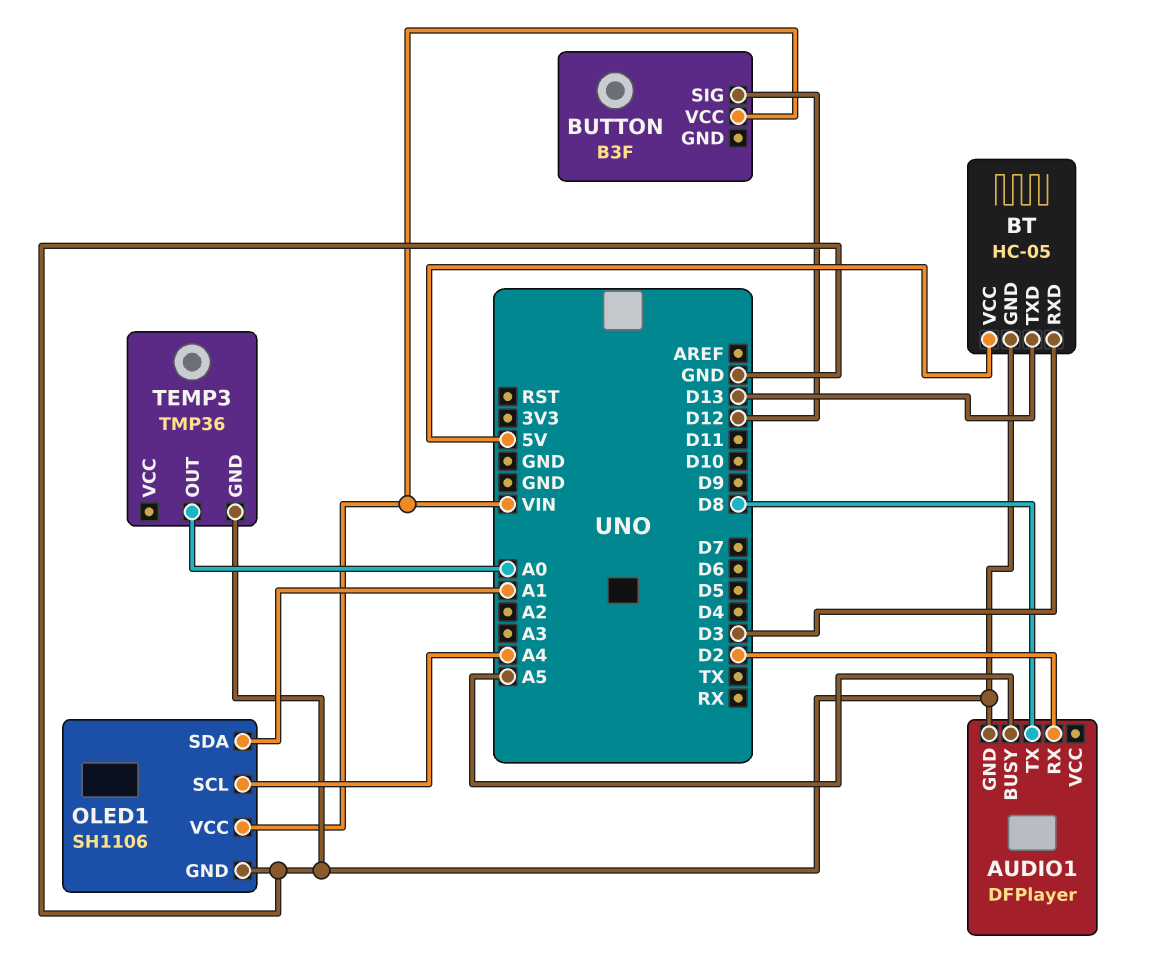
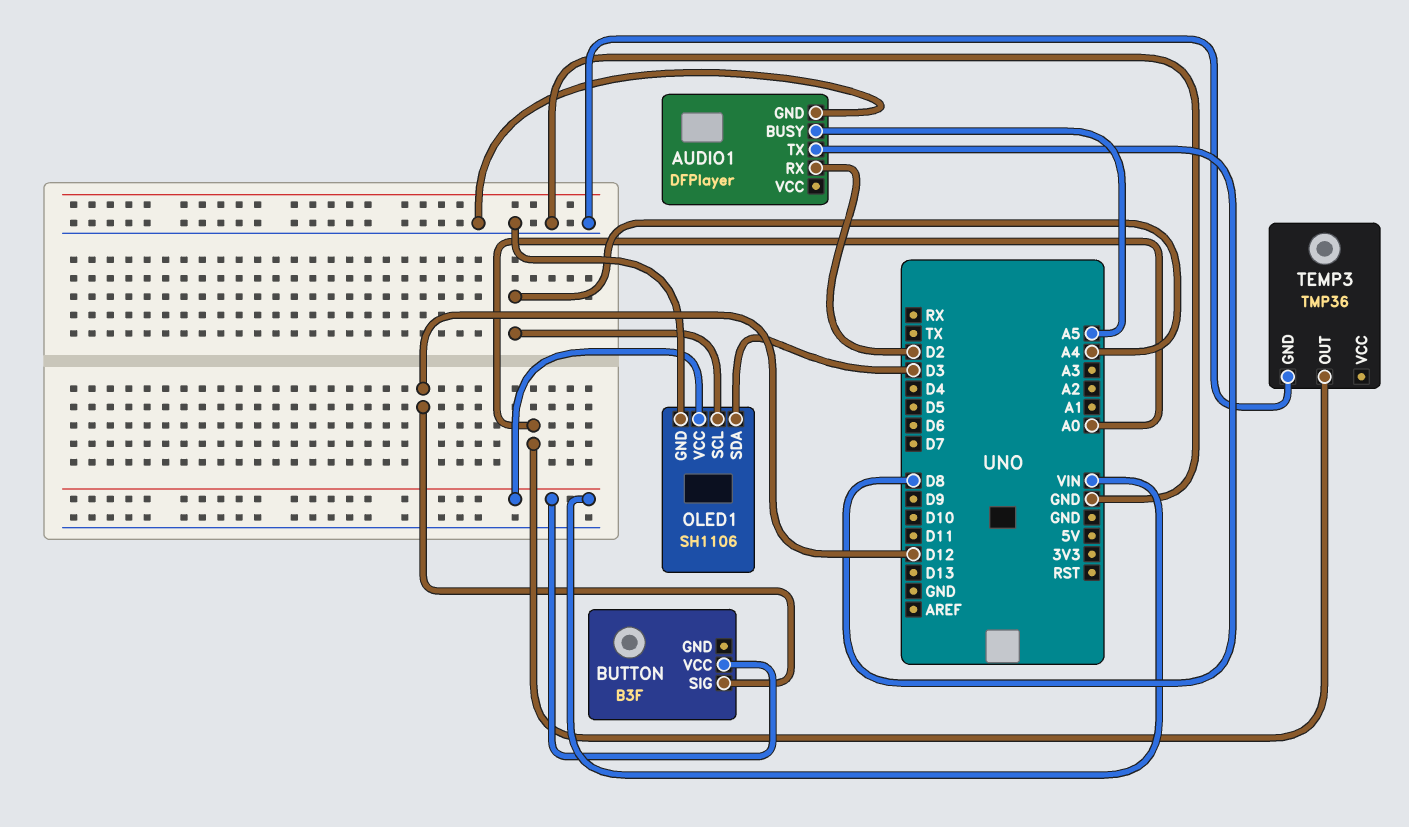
BT: HC-05 -> none
BT pin GND: GND -> none
BT pin RXD: D3 -> none
BT pin TXD: D13 -> none
BT pin VCC: 5V -> none
OLED1 pin SDA: A1 -> D3

